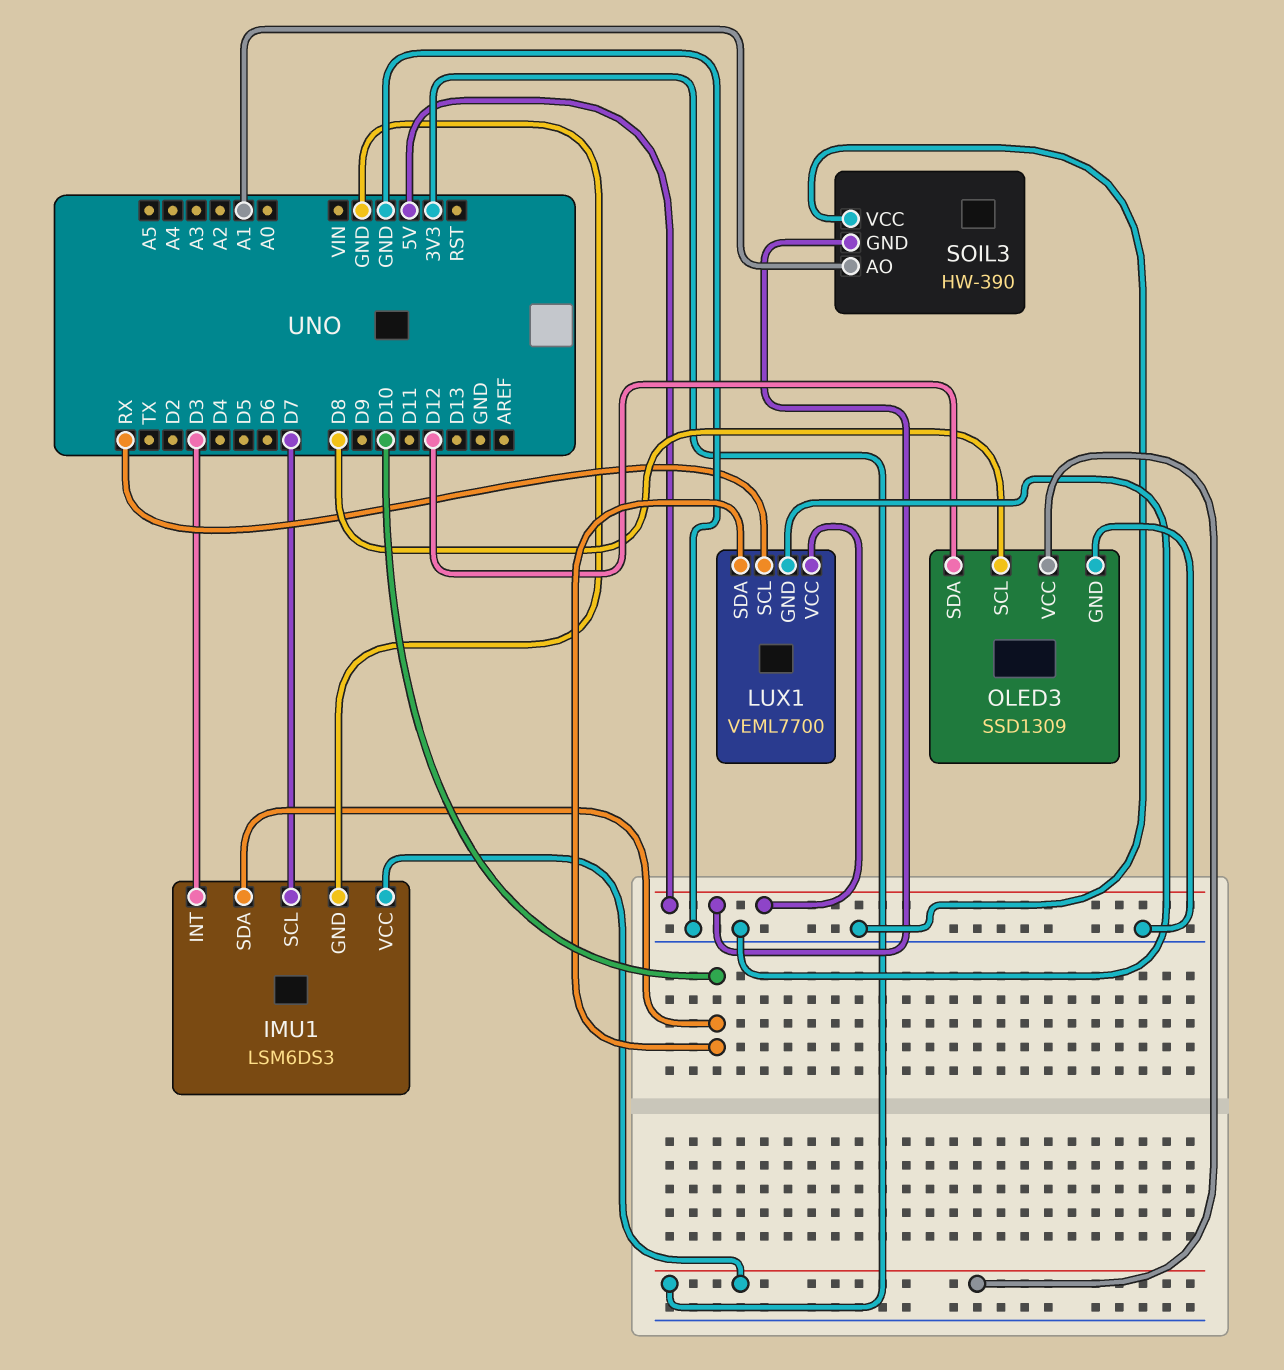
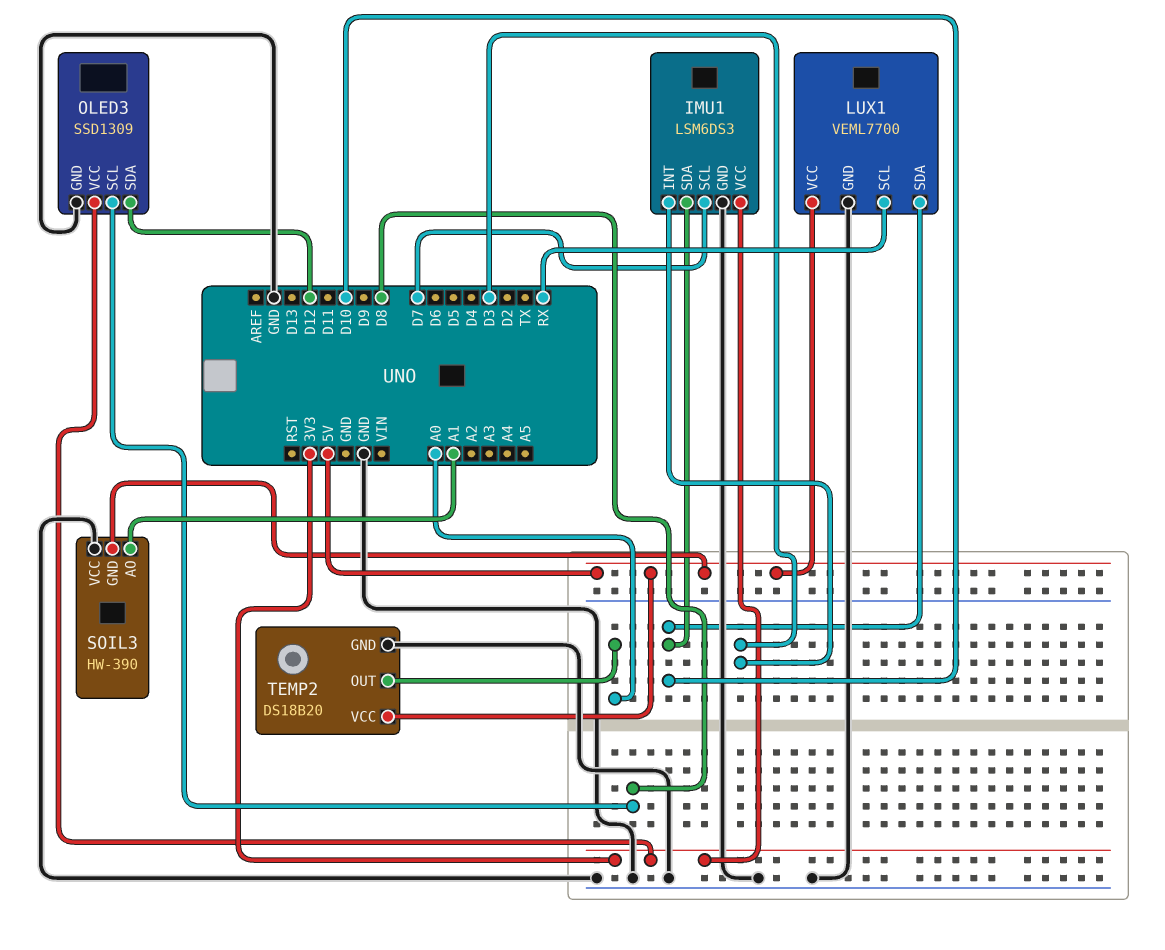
TEMP2: none -> DS18B20
TEMP2 pin GND: none -> GND
TEMP2 pin OUT: none -> A0
TEMP2 pin VCC: none -> 5V

